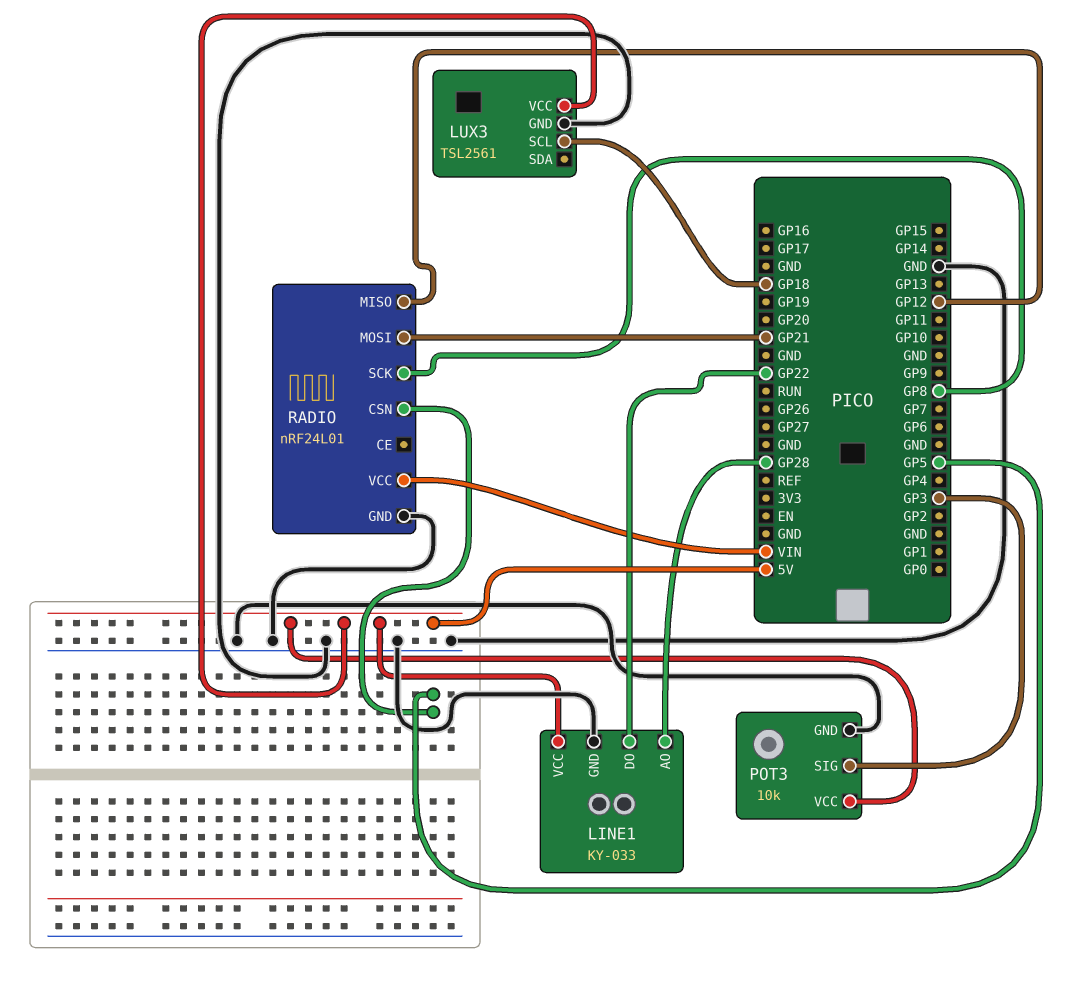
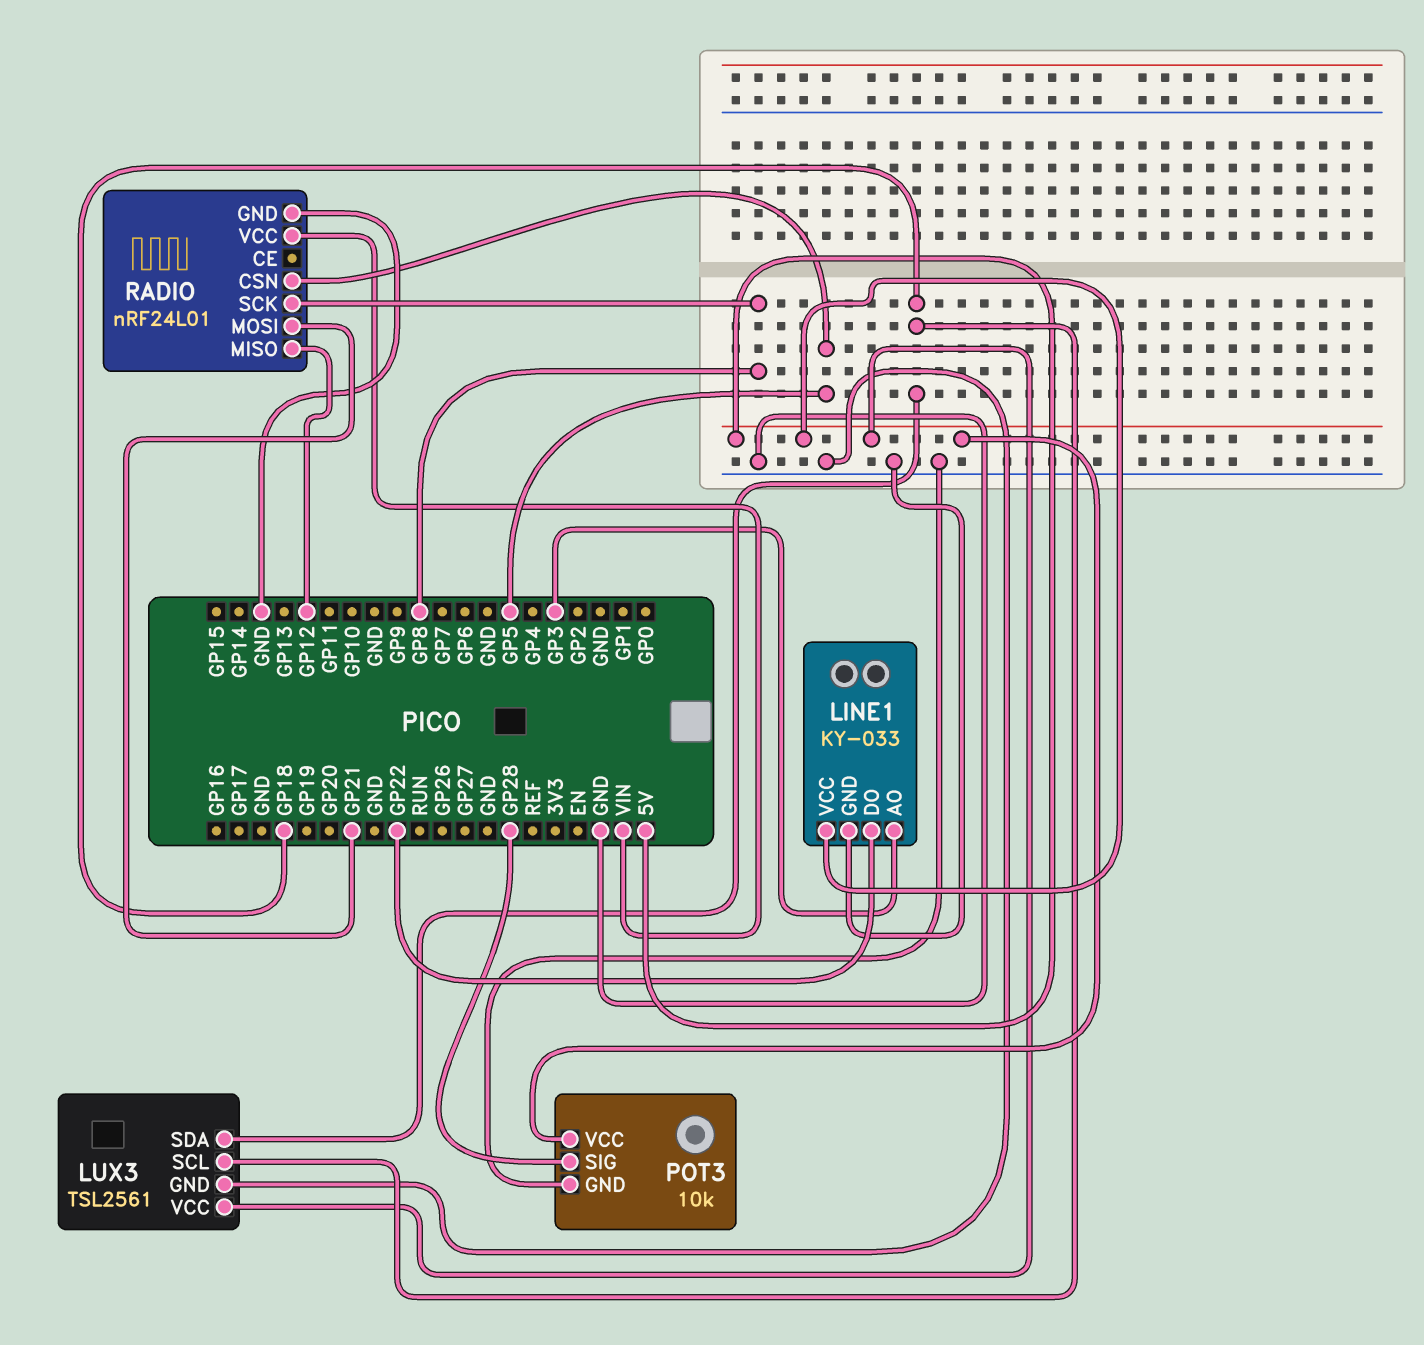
LINE1 pin AO: GP28 -> GP3
LUX3 pin SDA: none -> GP18
POT3 pin SIG: GP3 -> GP28

